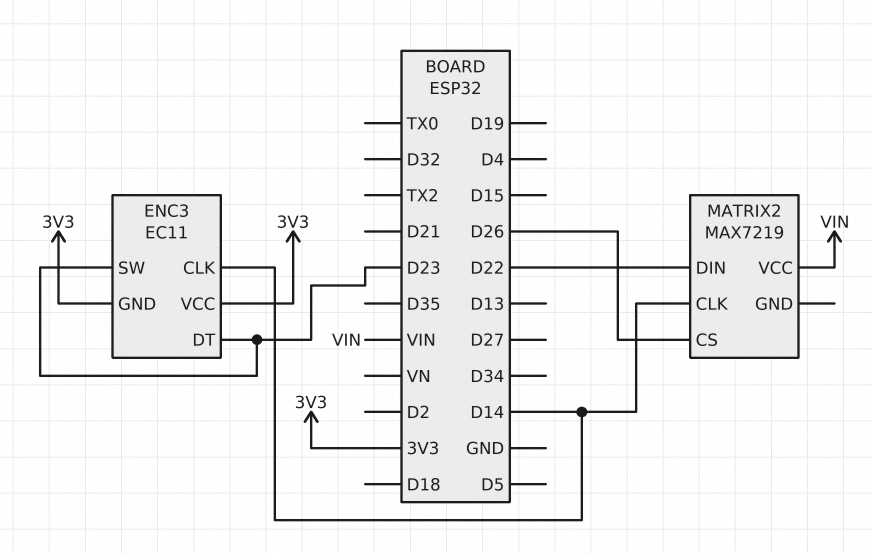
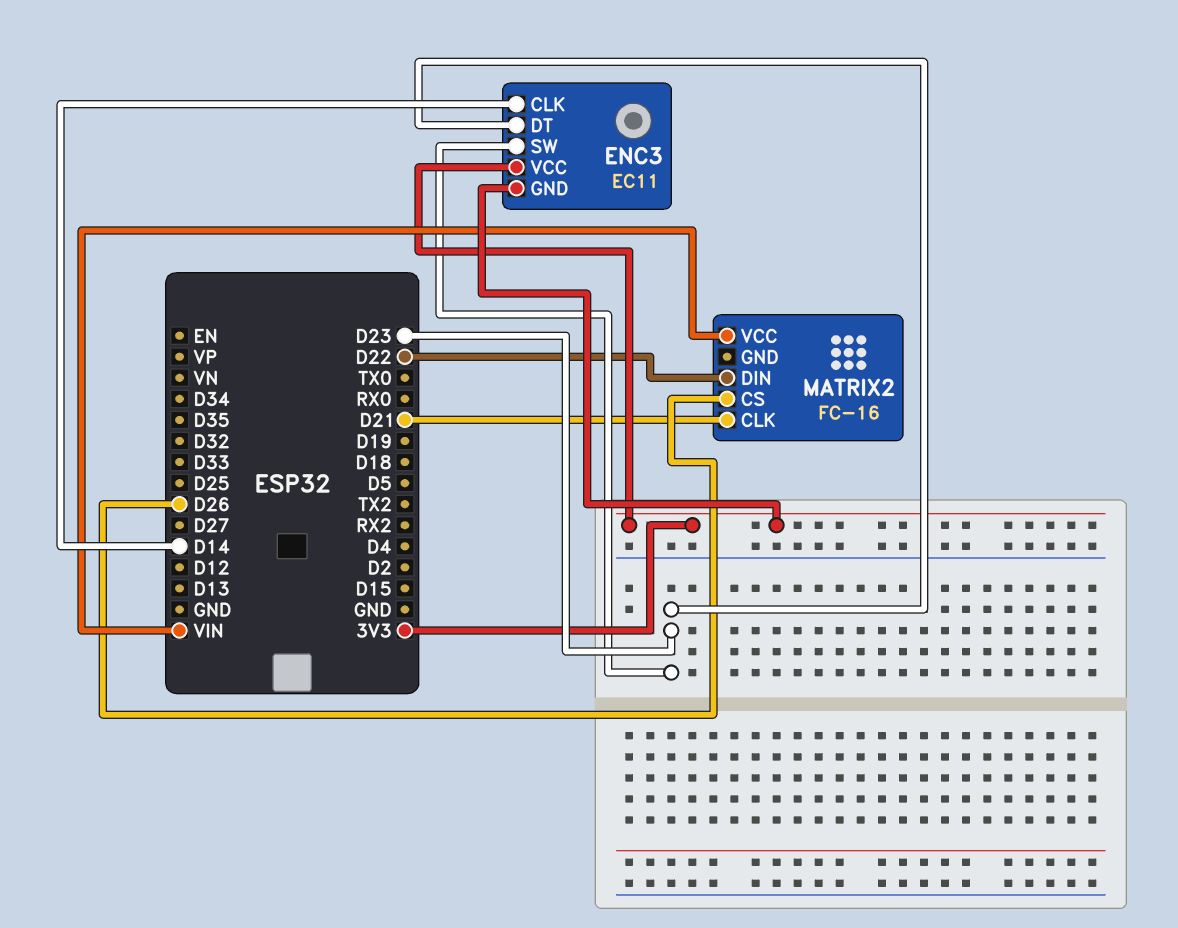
MATRIX2: MAX7219 -> FC-16
MATRIX2 pin CLK: D14 -> D21

